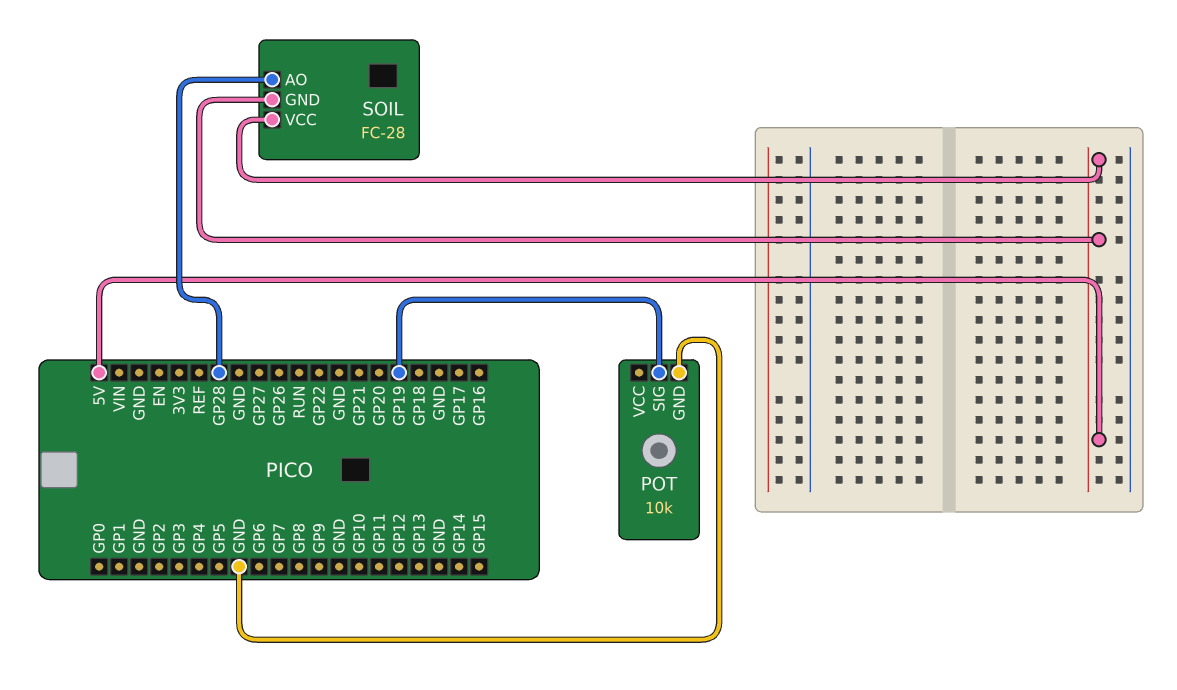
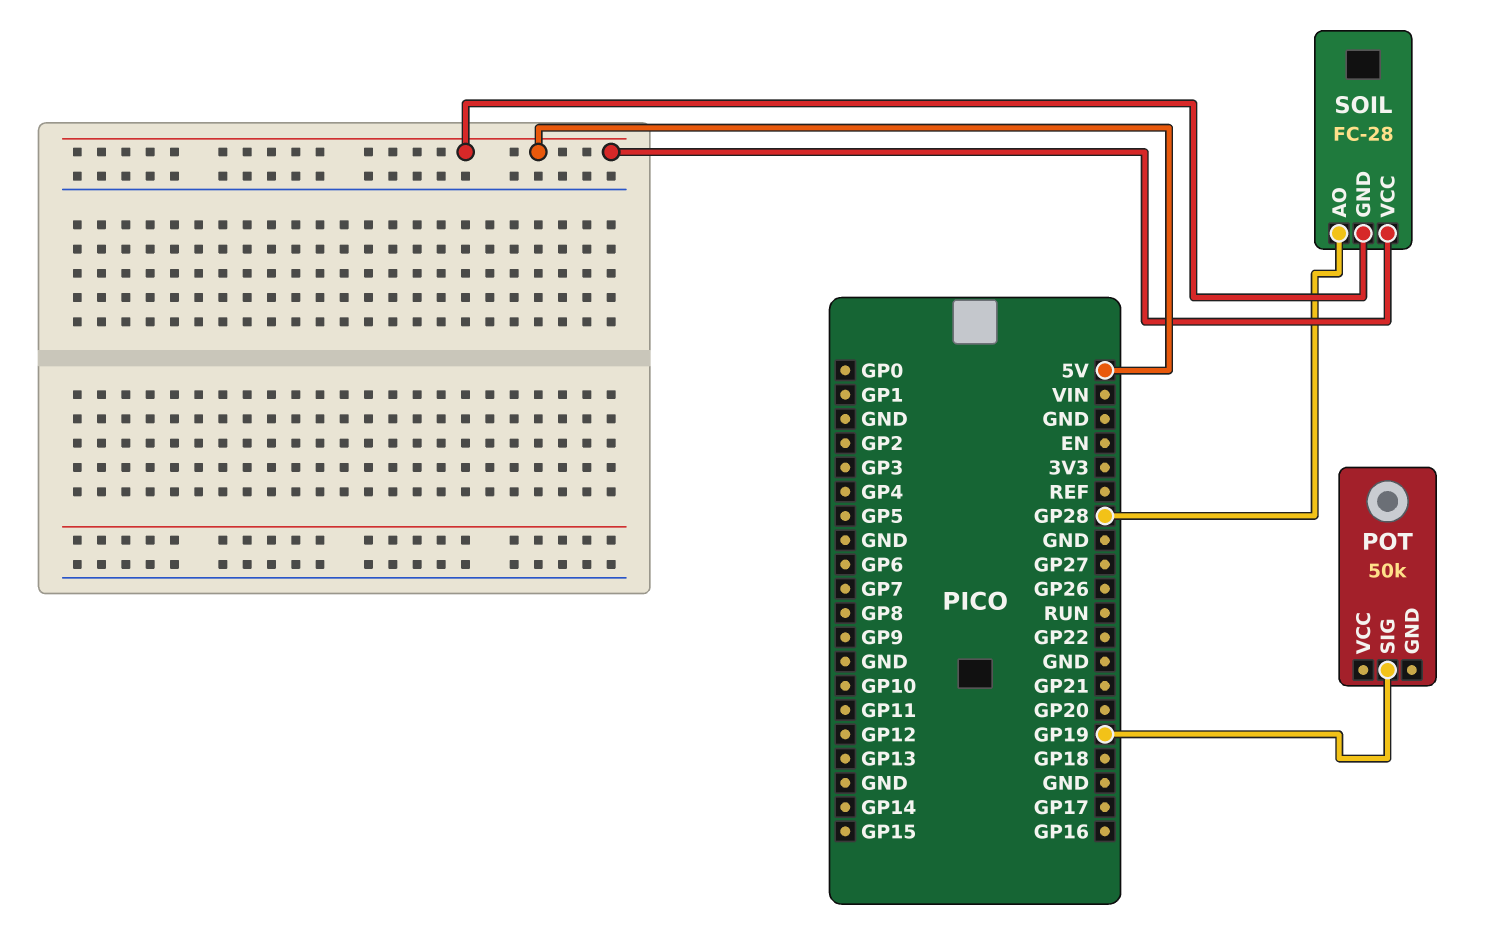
POT: 10k -> 50k
POT pin GND: GND -> none

